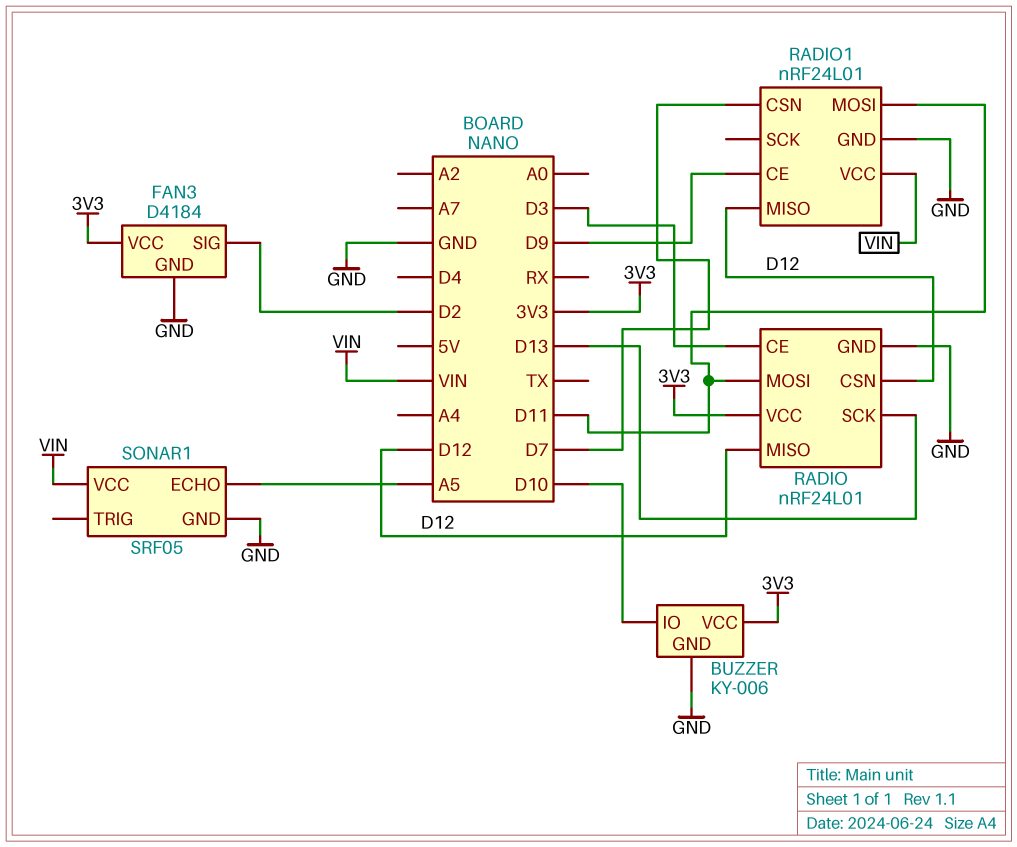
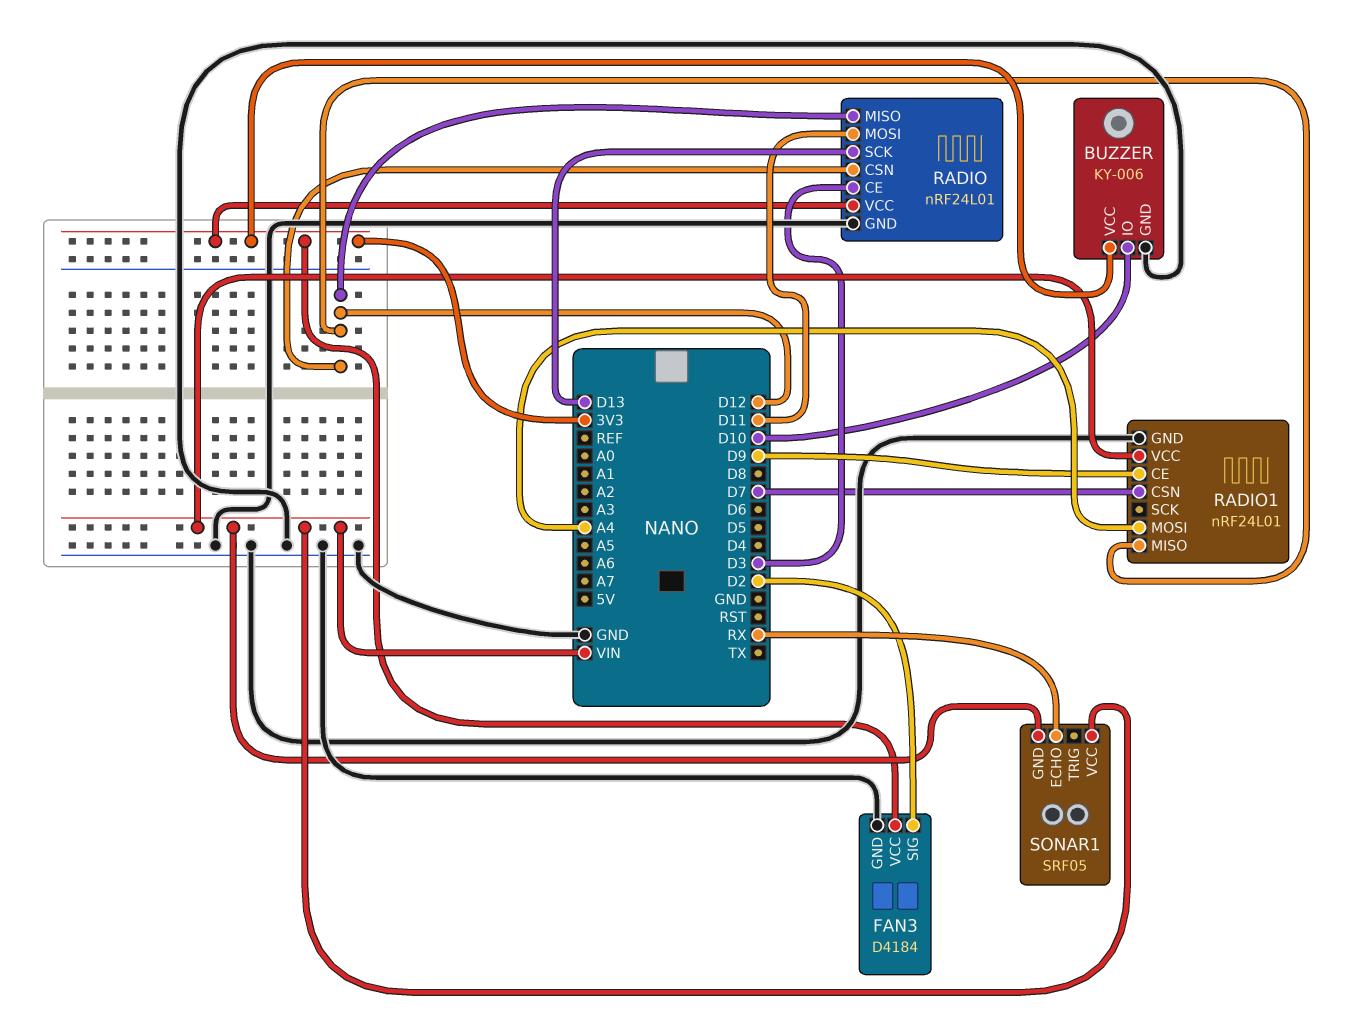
RADIO1 pin MOSI: D11 -> A4
SONAR1 pin ECHO: A5 -> RX
SONAR1 pin GND: GND -> VIN

